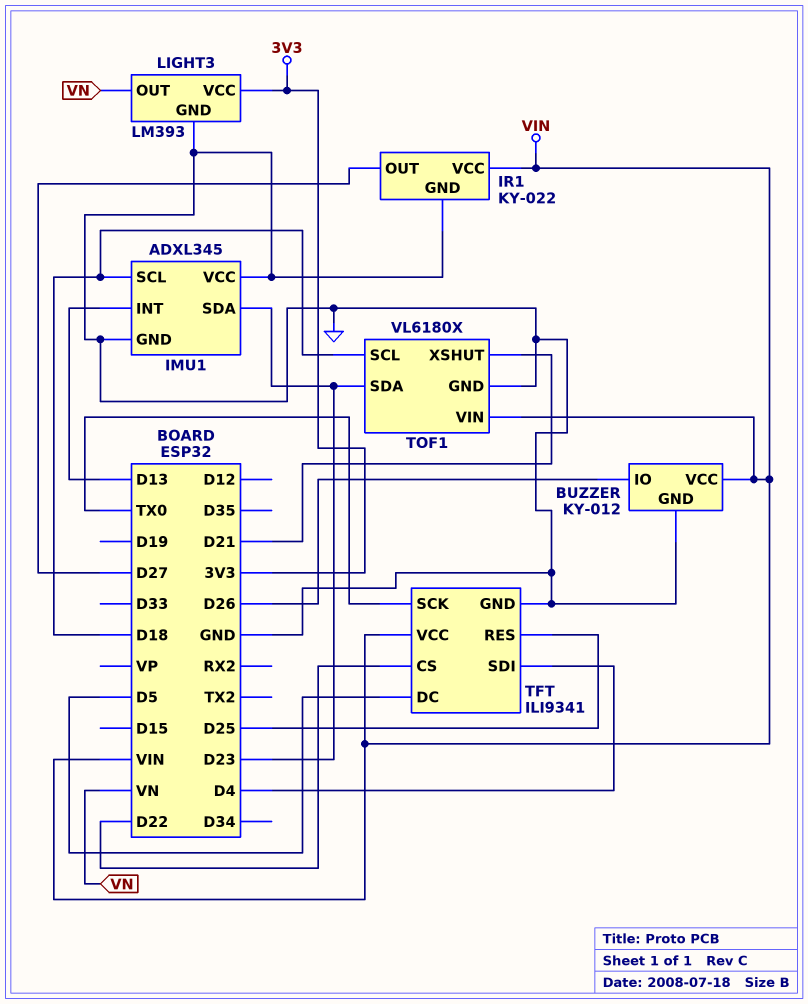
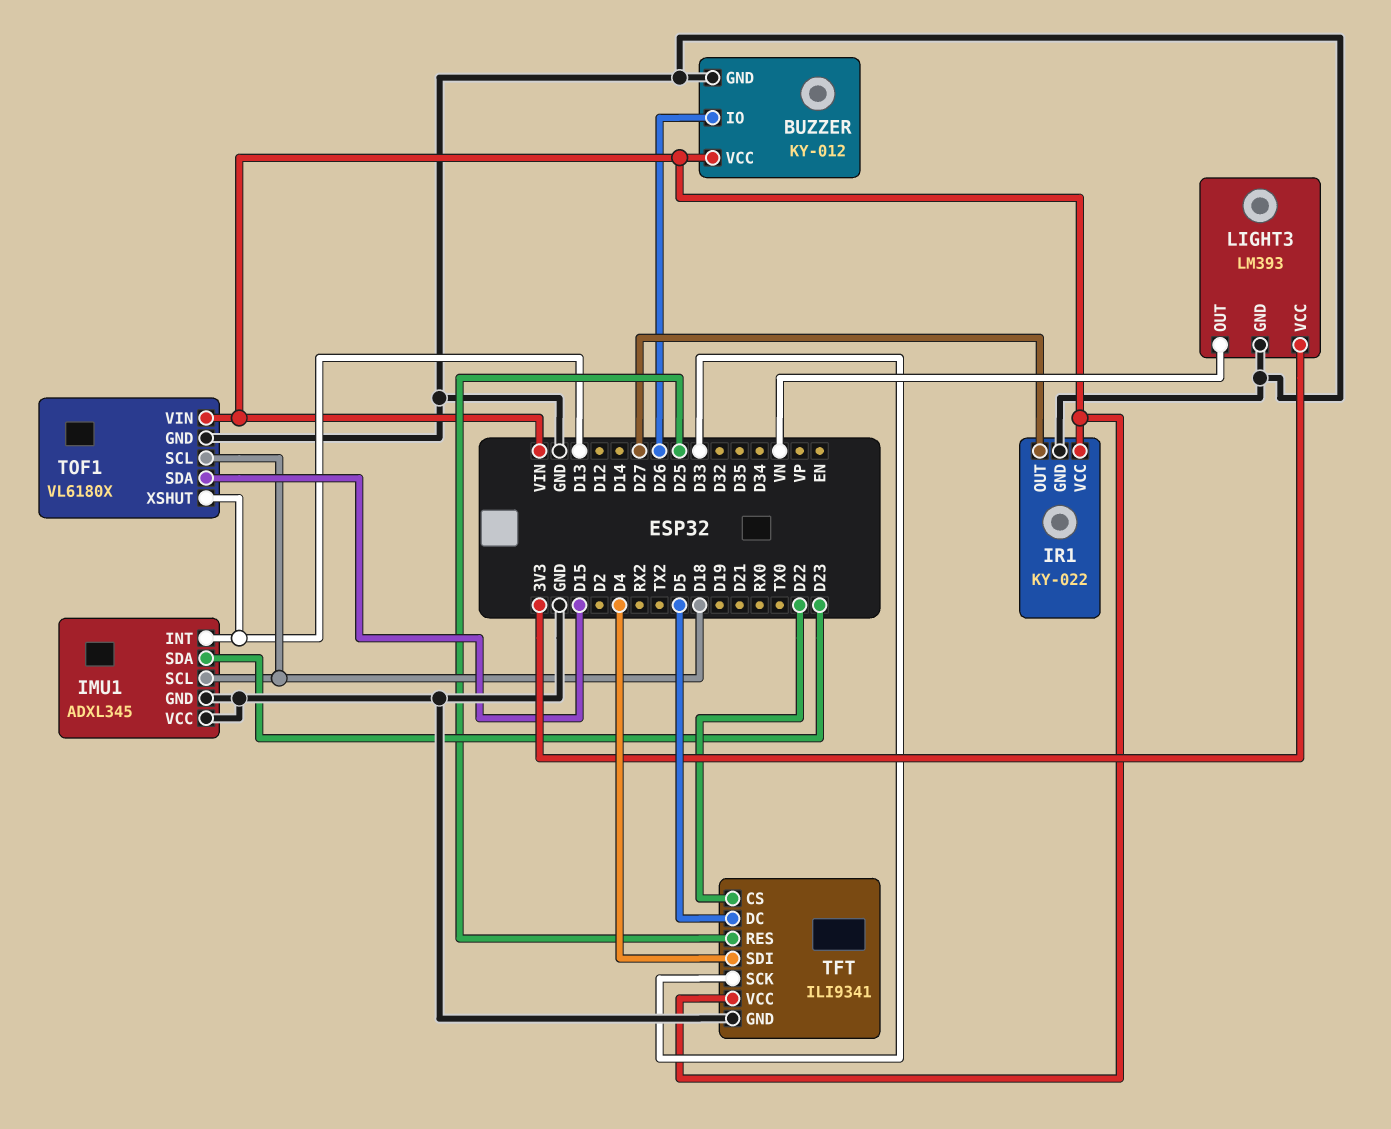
TFT pin SCK: TX0 -> D33
TOF1 pin SDA: D23 -> D15
TOF1 pin XSHUT: D21 -> D13

